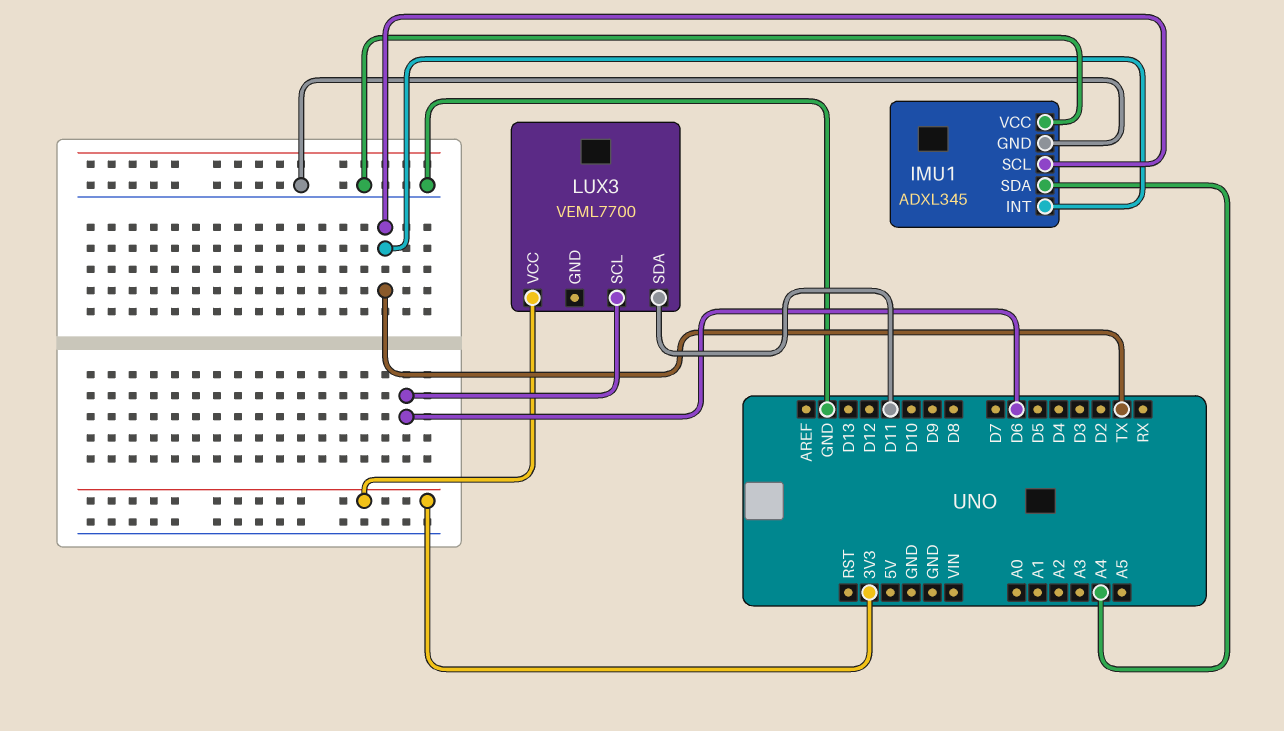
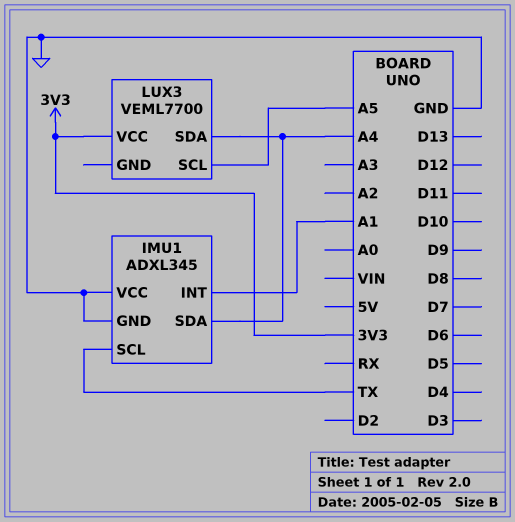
IMU1 pin INT: TX -> A1
LUX3 pin SCL: D6 -> A5
LUX3 pin SDA: D11 -> A4

